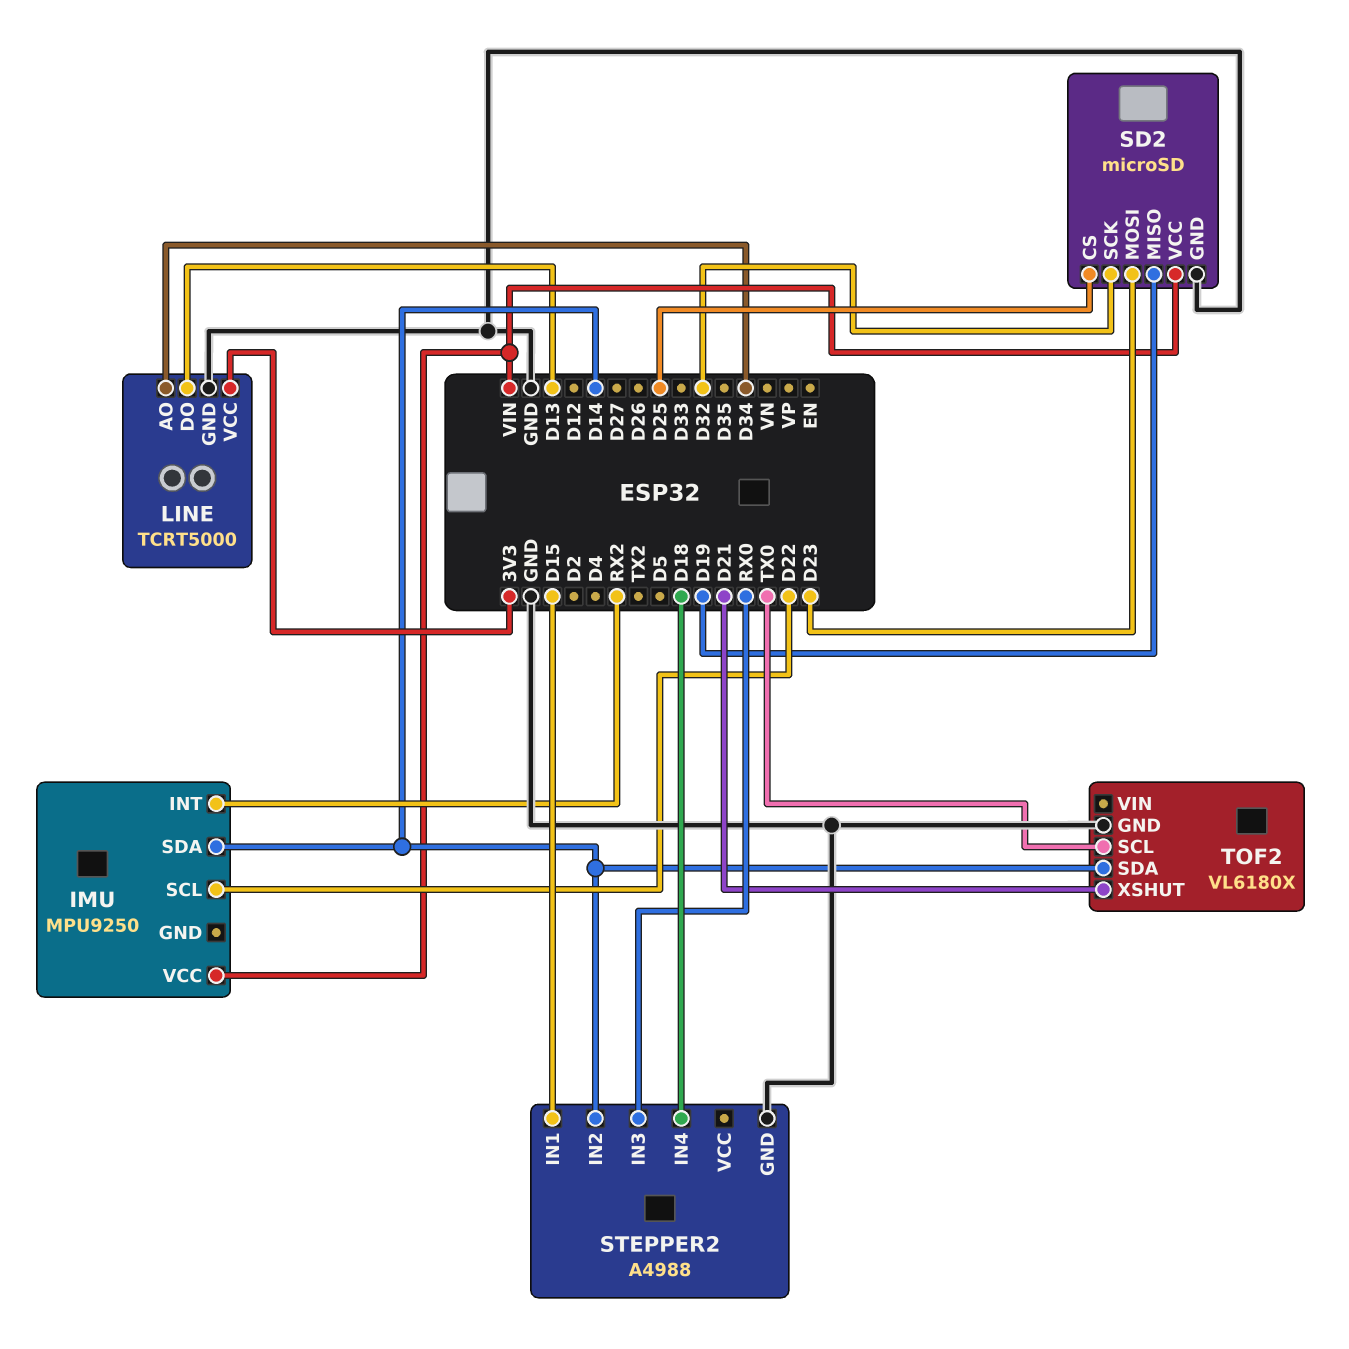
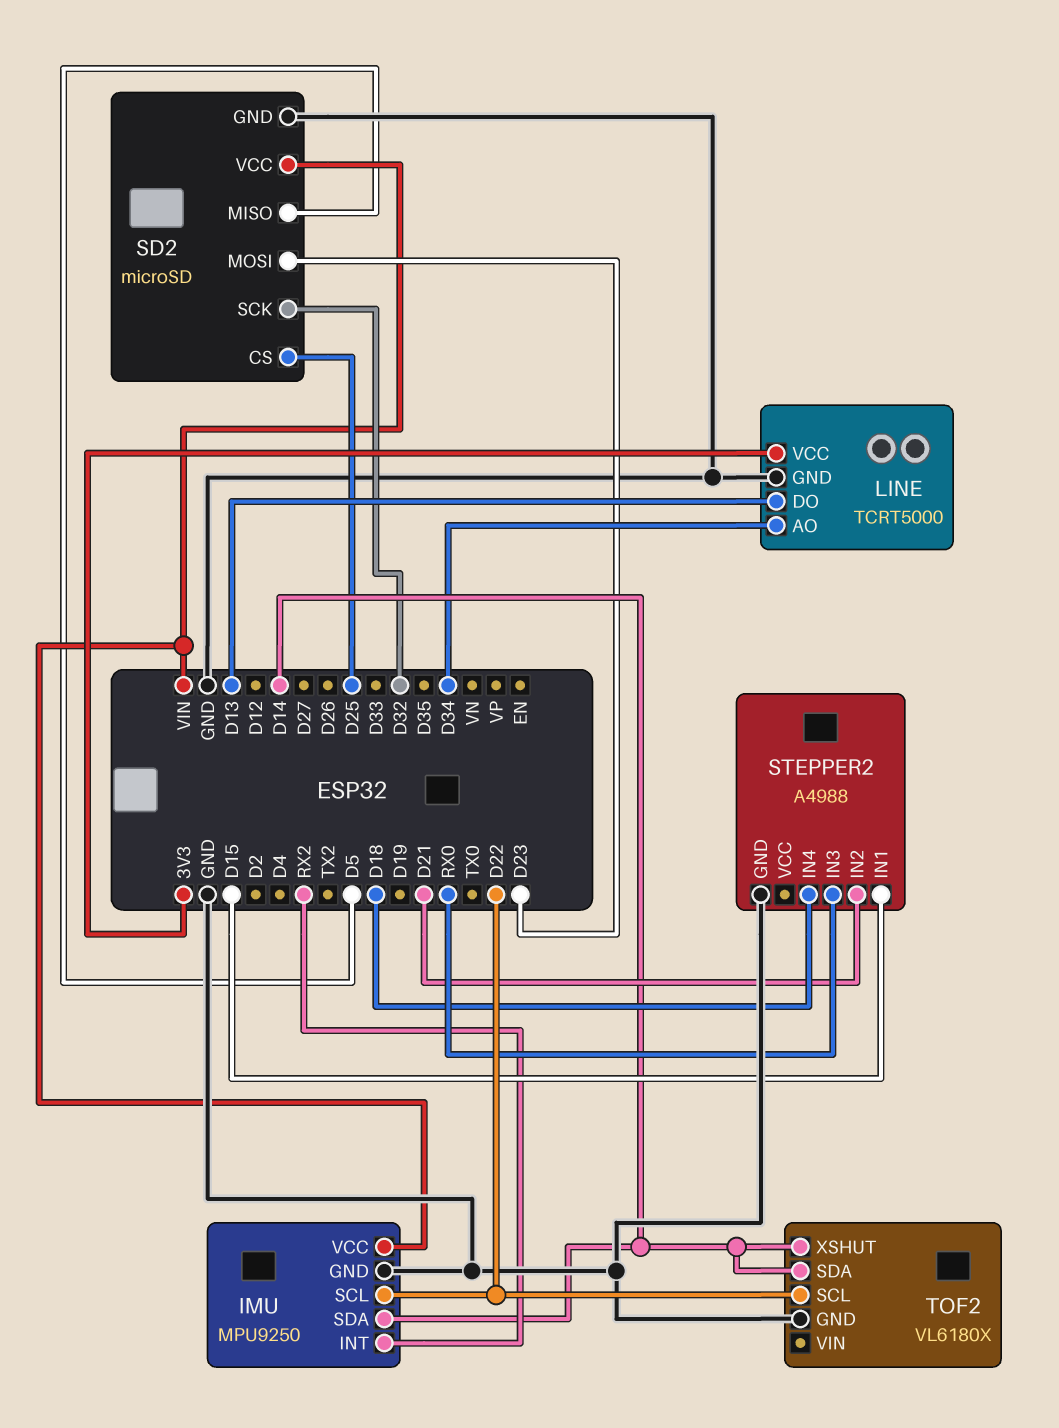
IMU pin GND: none -> GND
SD2 pin MISO: D19 -> D5
STEPPER2 pin IN2: D14 -> D21
TOF2 pin SCL: TX0 -> D22
TOF2 pin XSHUT: D21 -> D14

